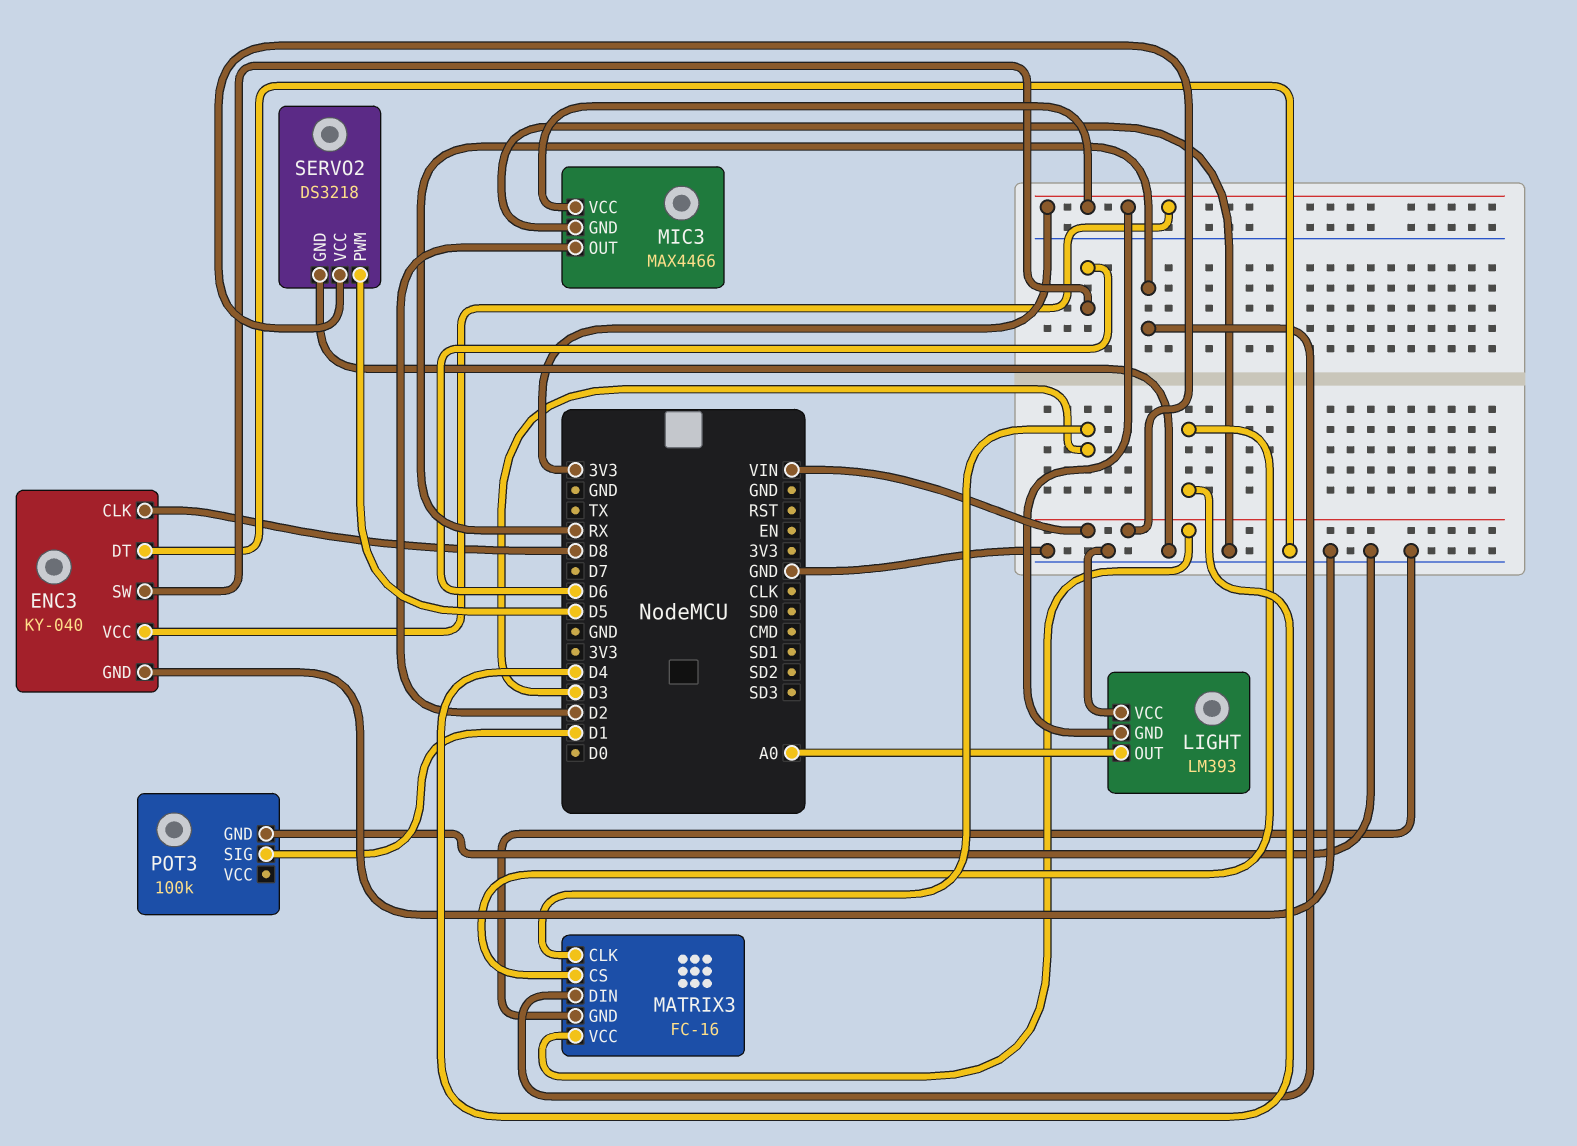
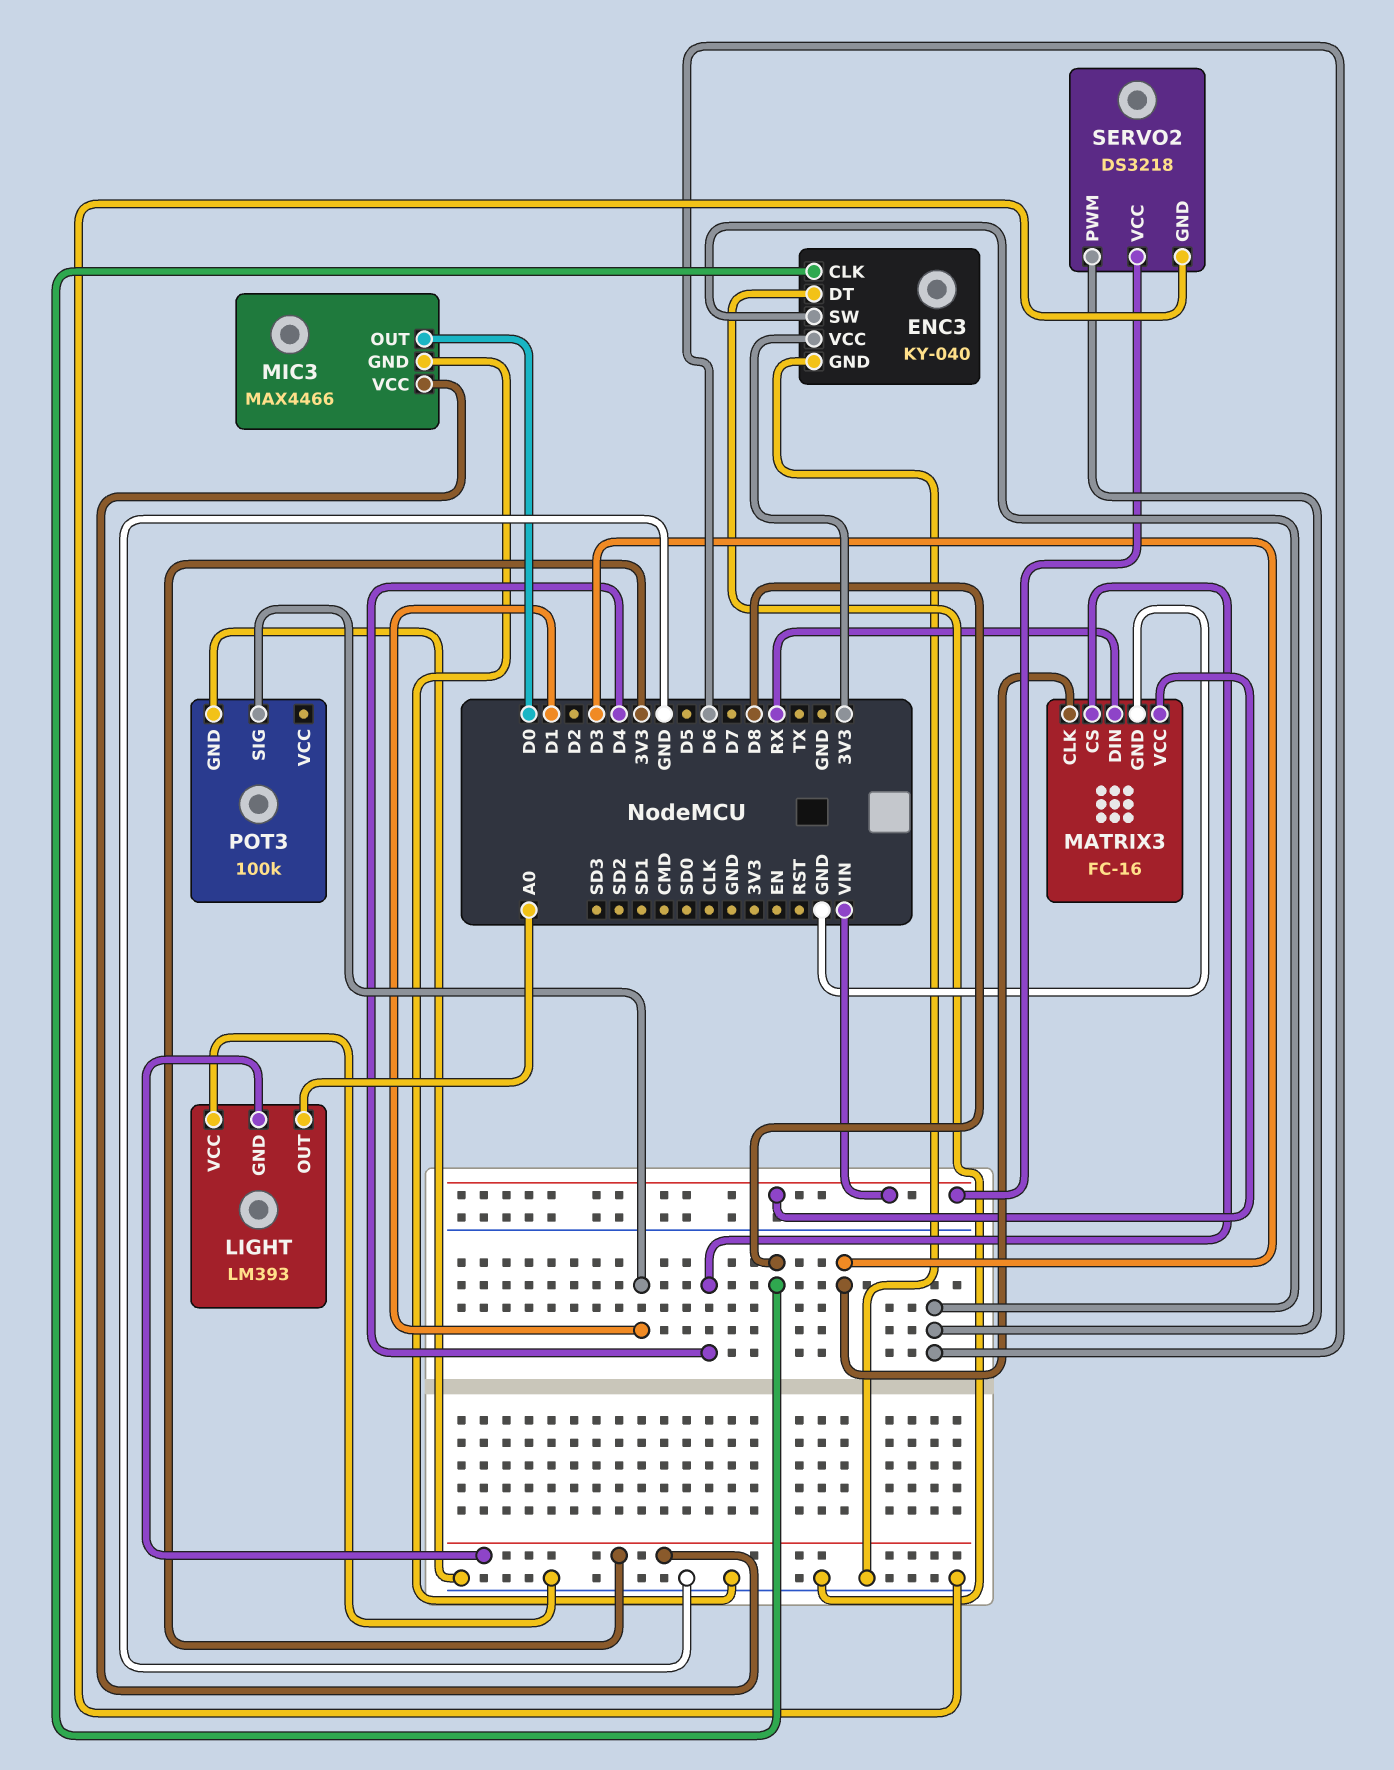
MIC3 pin OUT: D2 -> D0
SERVO2 pin PWM: D5 -> D6

